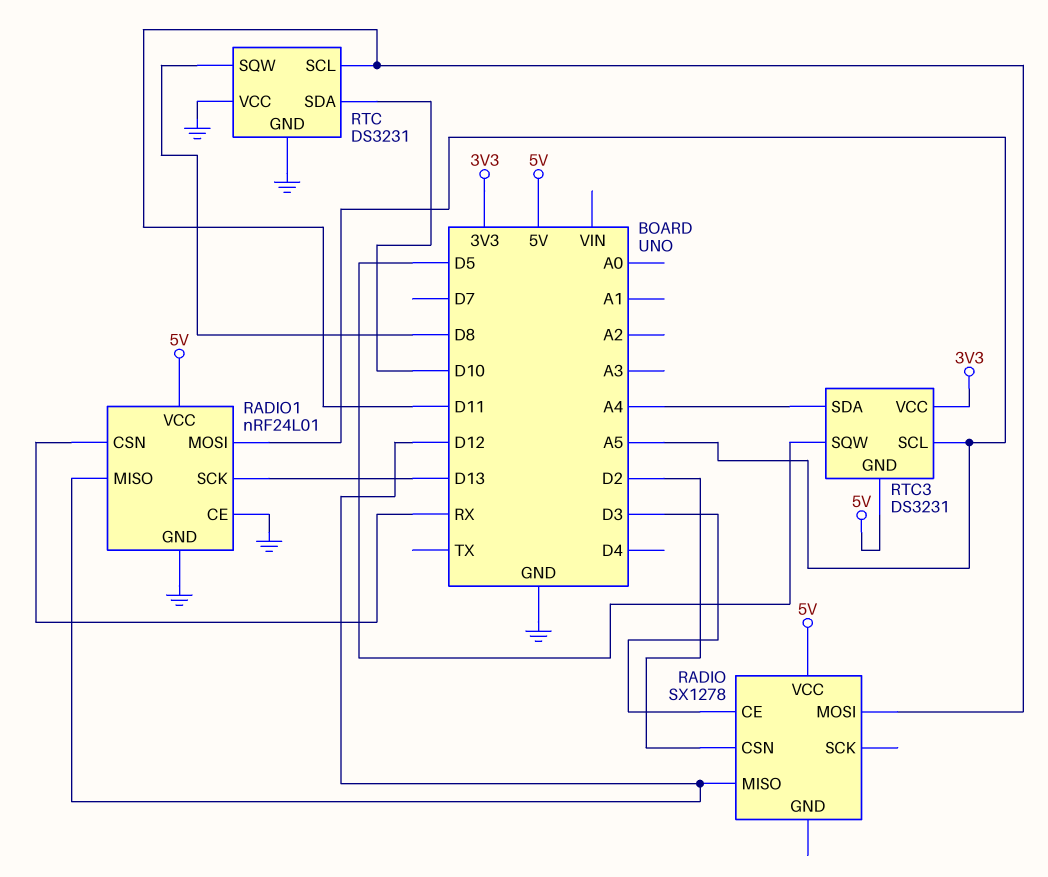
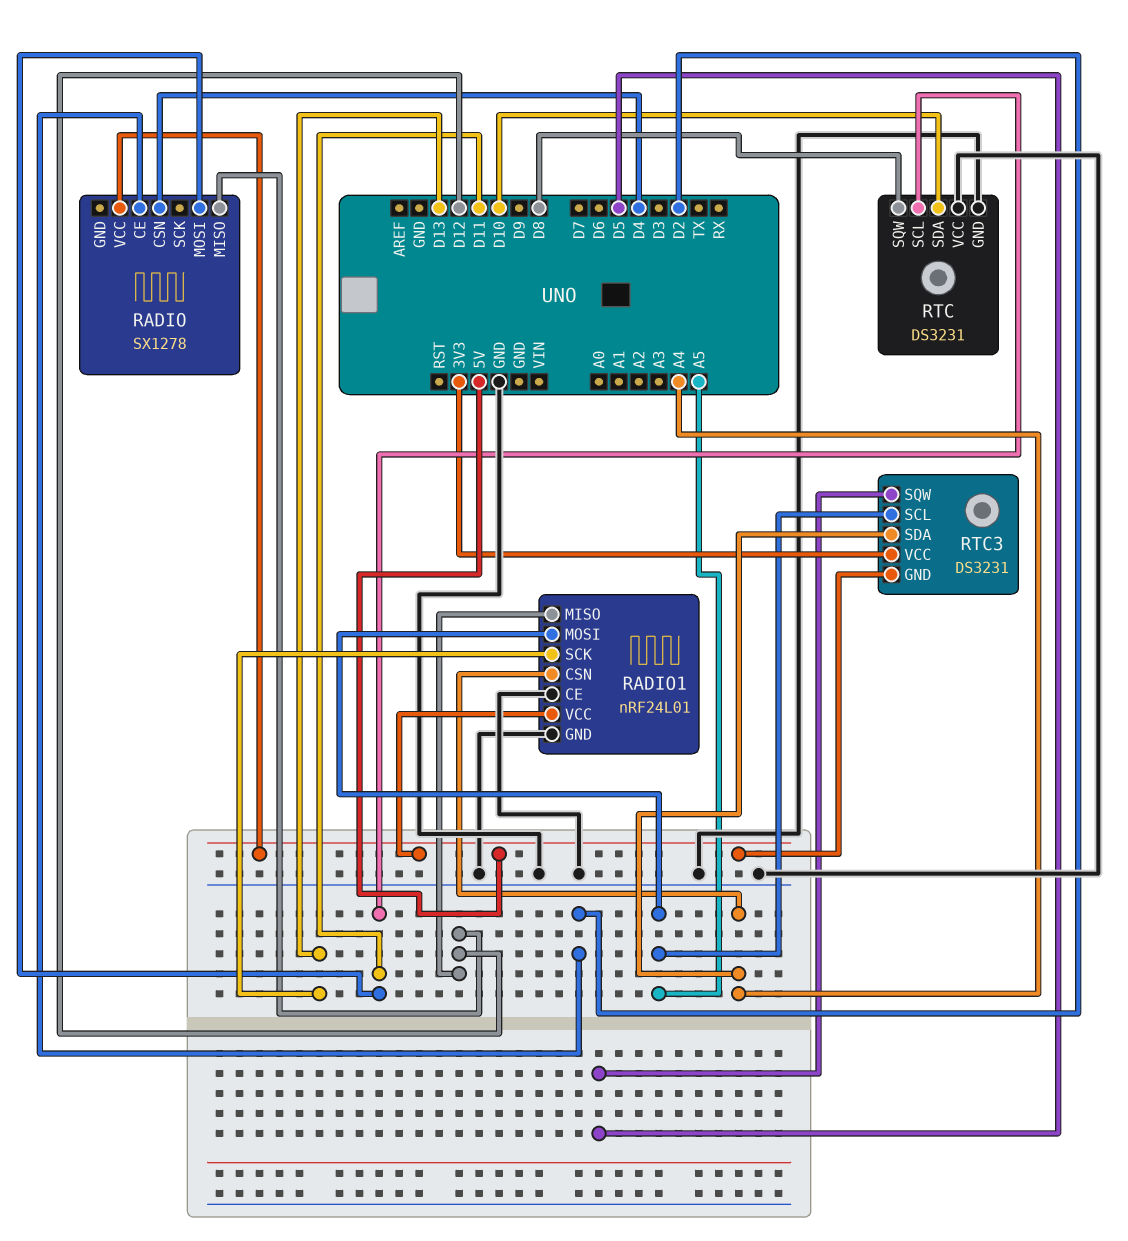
RADIO pin CE: D3 -> D2
RADIO pin CSN: D2 -> D4
RADIO1 pin CSN: RX -> A4

